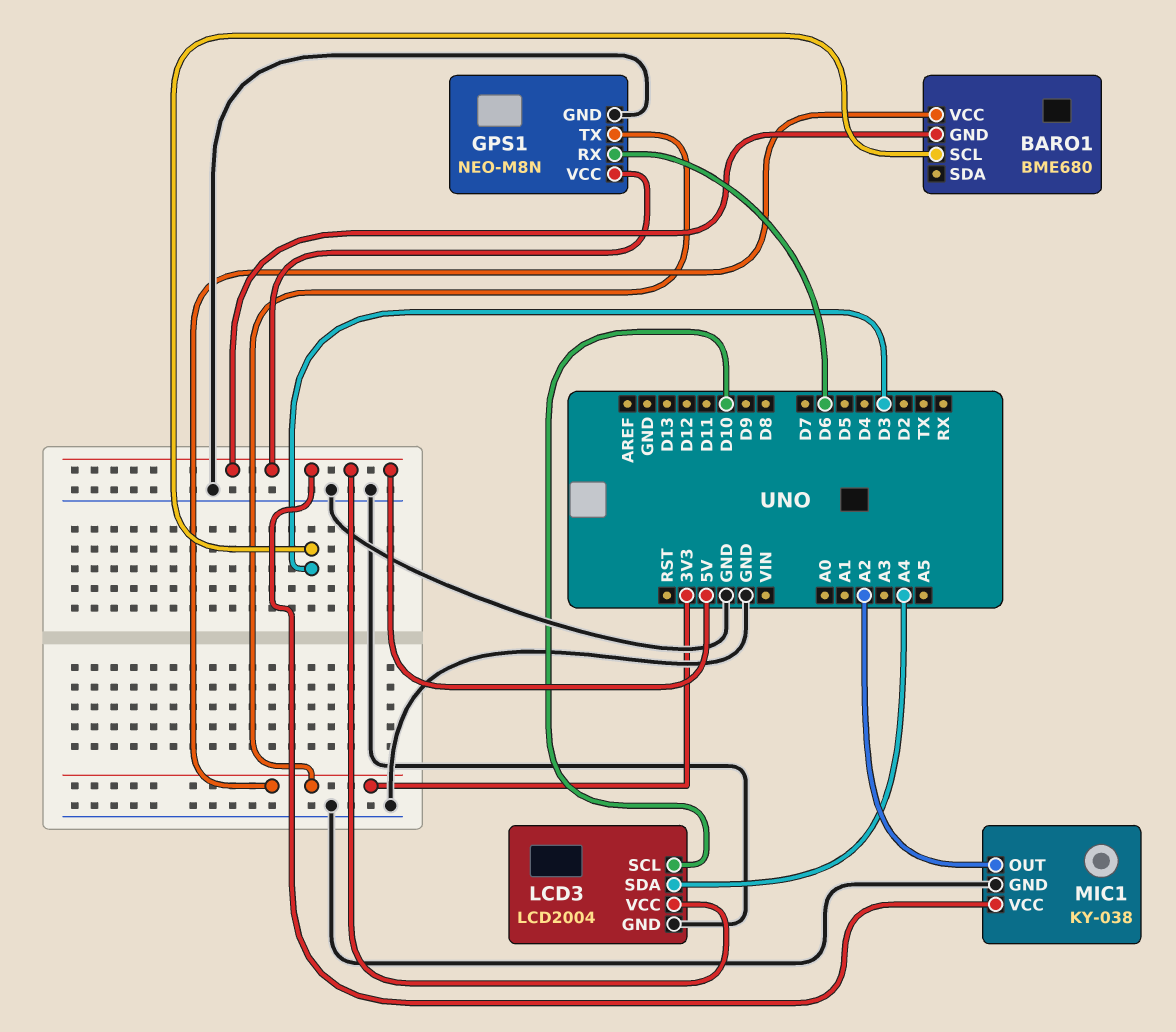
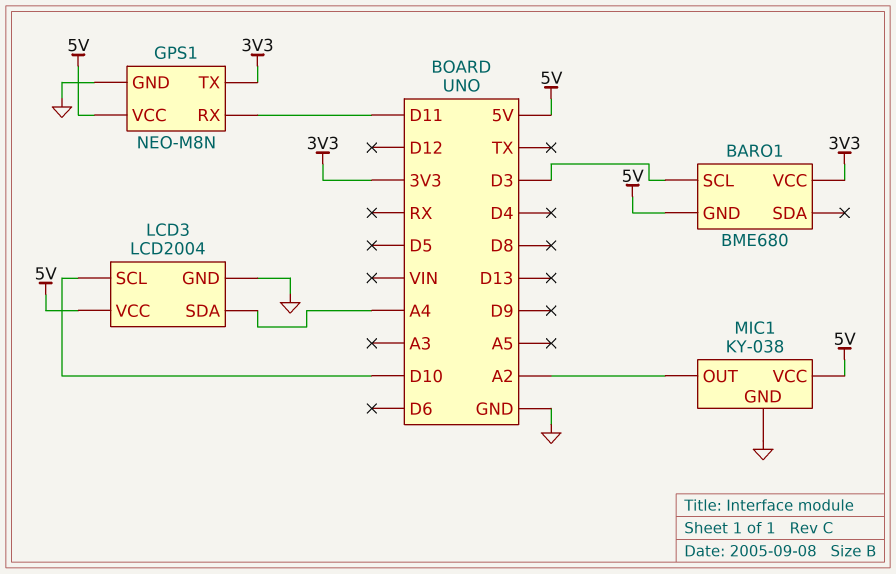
GPS1 pin RX: D6 -> D11

